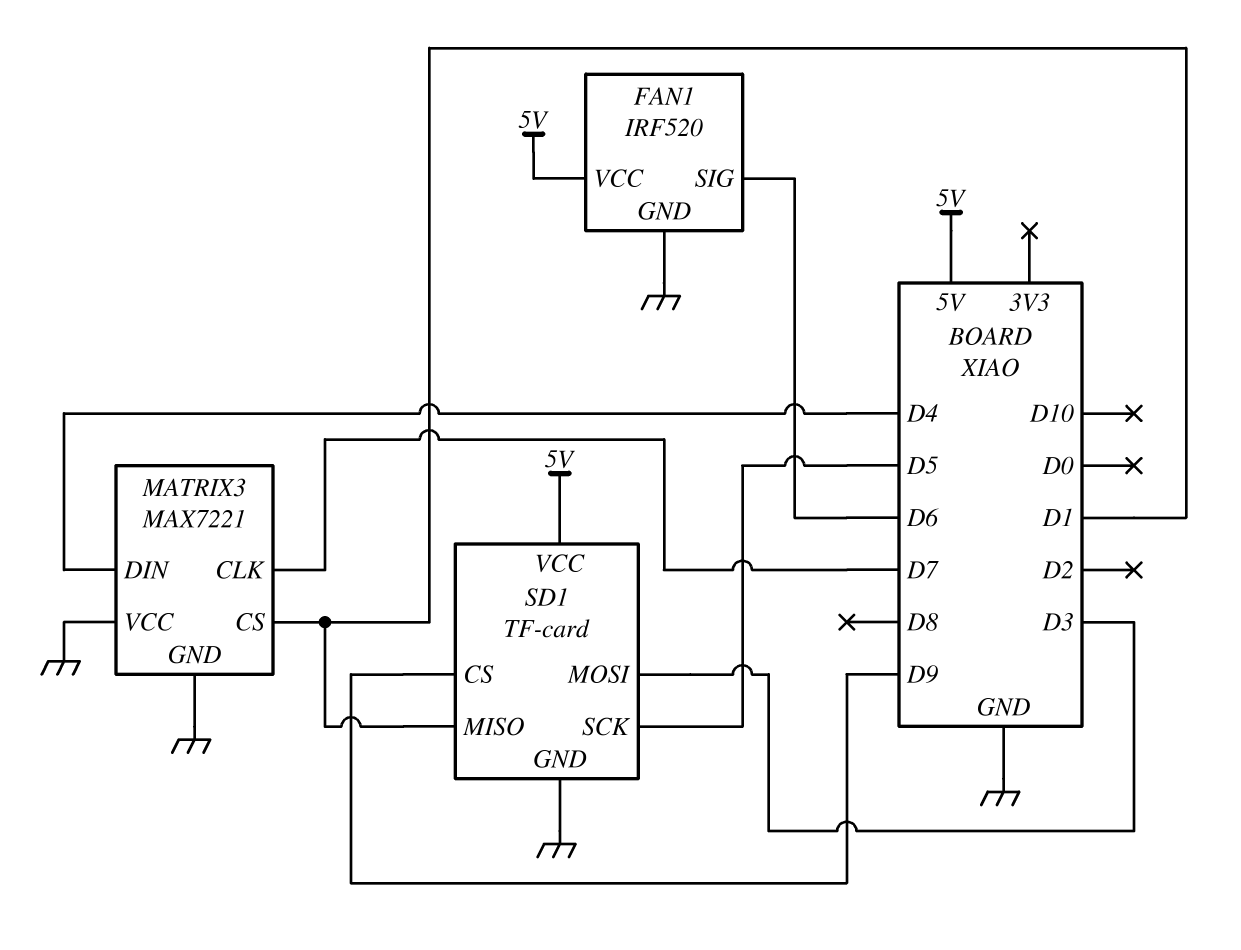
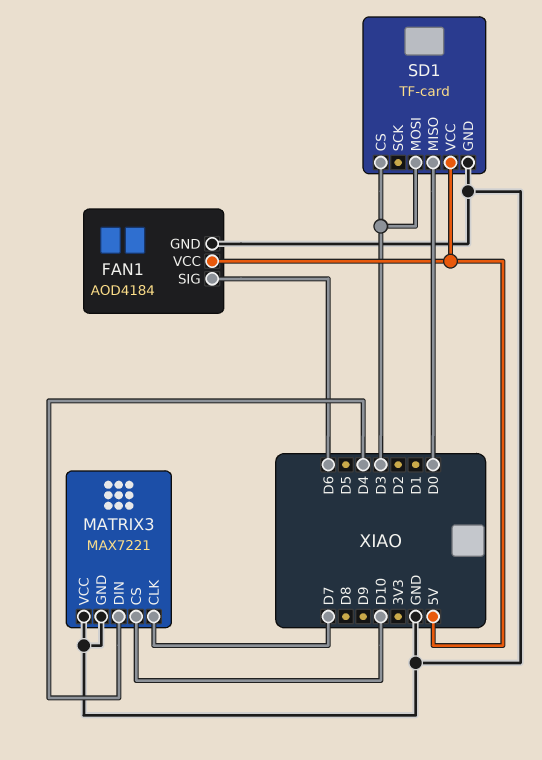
FAN1: IRF520 -> AOD4184
MATRIX3 pin CS: D1 -> D10
SD1 pin CS: D9 -> D3
SD1 pin MISO: D1 -> D0
SD1 pin SCK: D5 -> none

